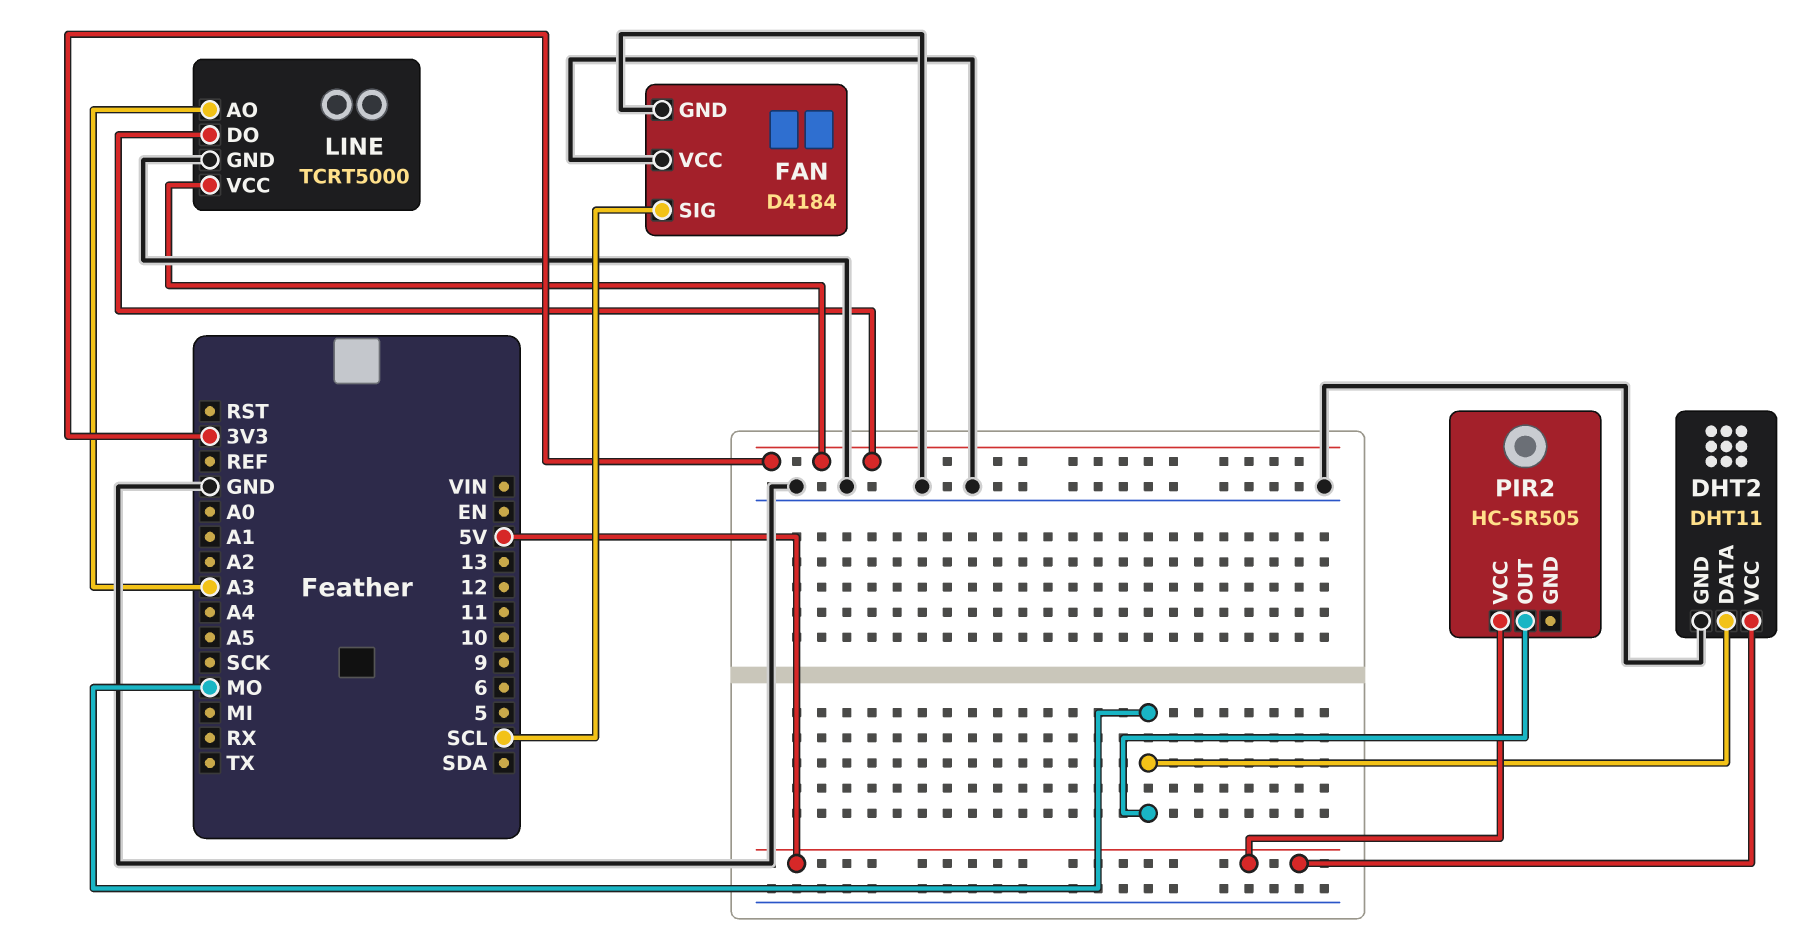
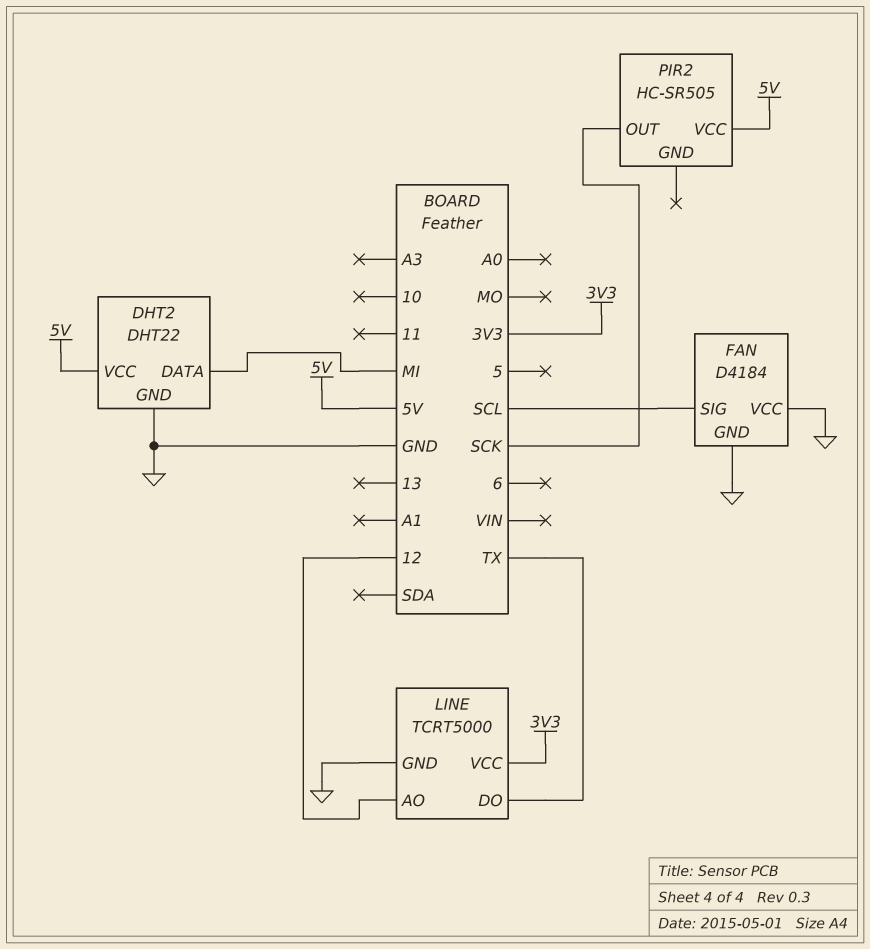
DHT2: DHT11 -> DHT22
DHT2 pin DATA: MO -> MI
LINE pin AO: A3 -> 12
LINE pin DO: 3V3 -> TX
PIR2 pin OUT: MO -> SCK

